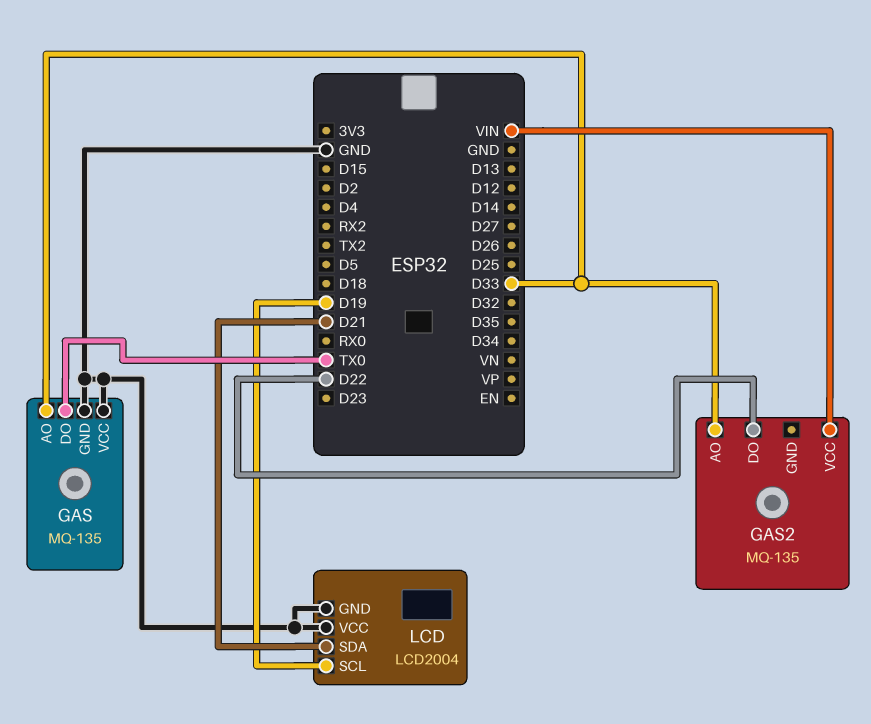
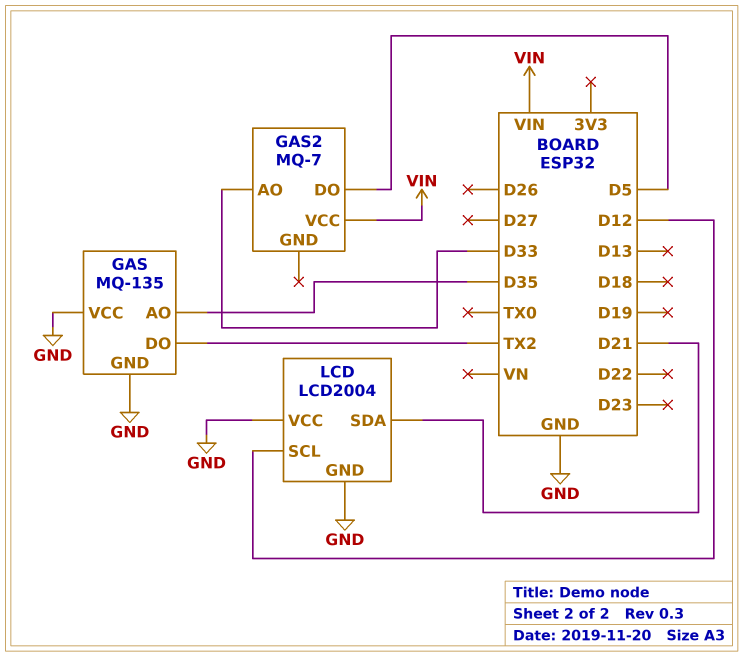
GAS pin AO: D33 -> D35
GAS pin DO: TX0 -> TX2
GAS2: MQ-135 -> MQ-7
GAS2 pin DO: D22 -> D5
LCD pin SCL: D19 -> D12

